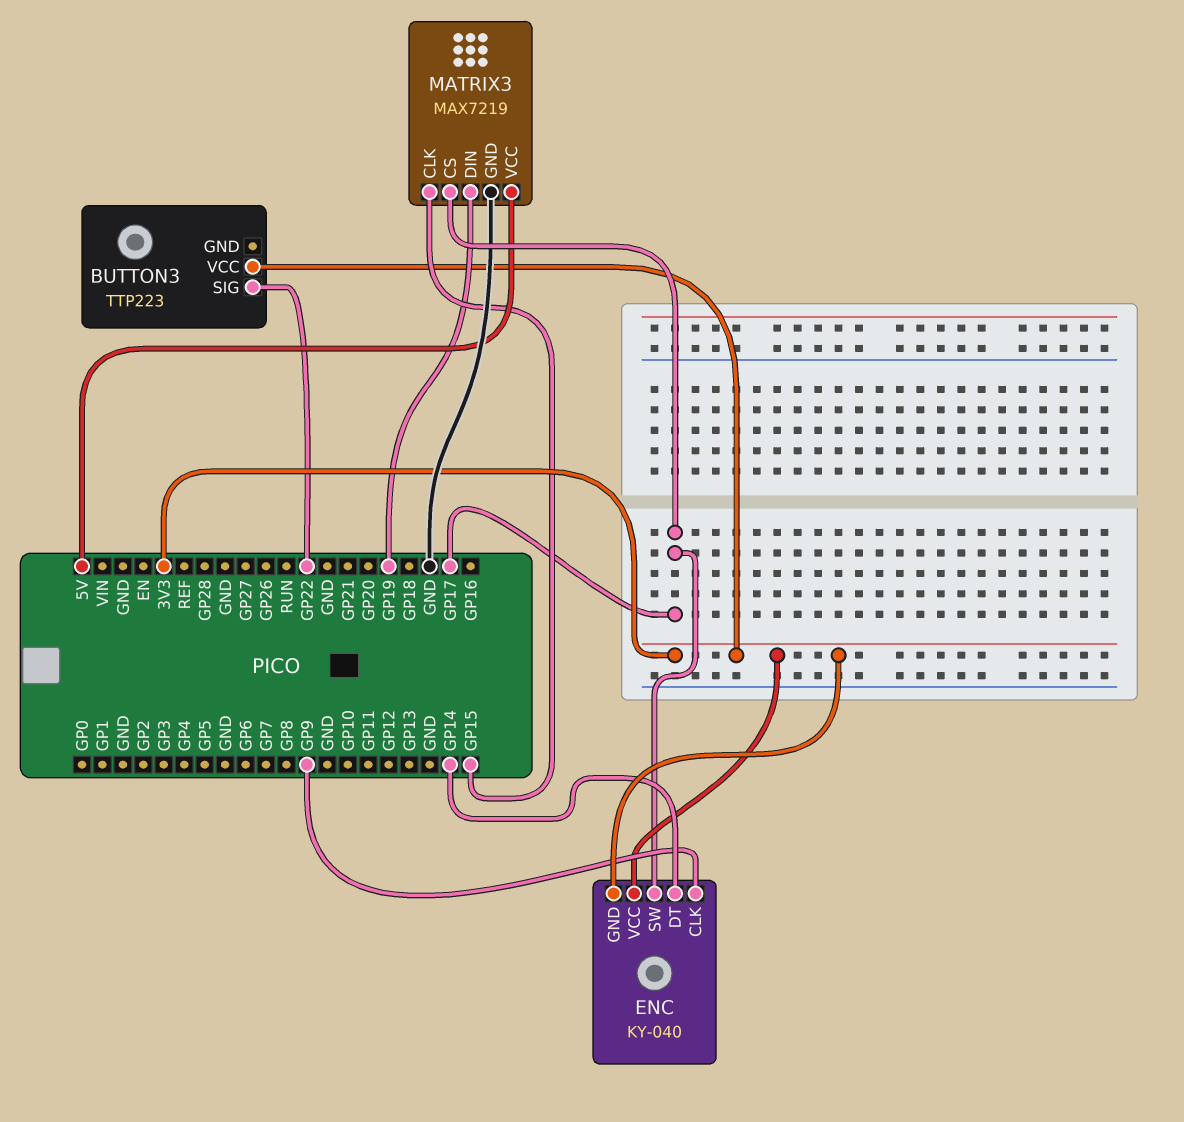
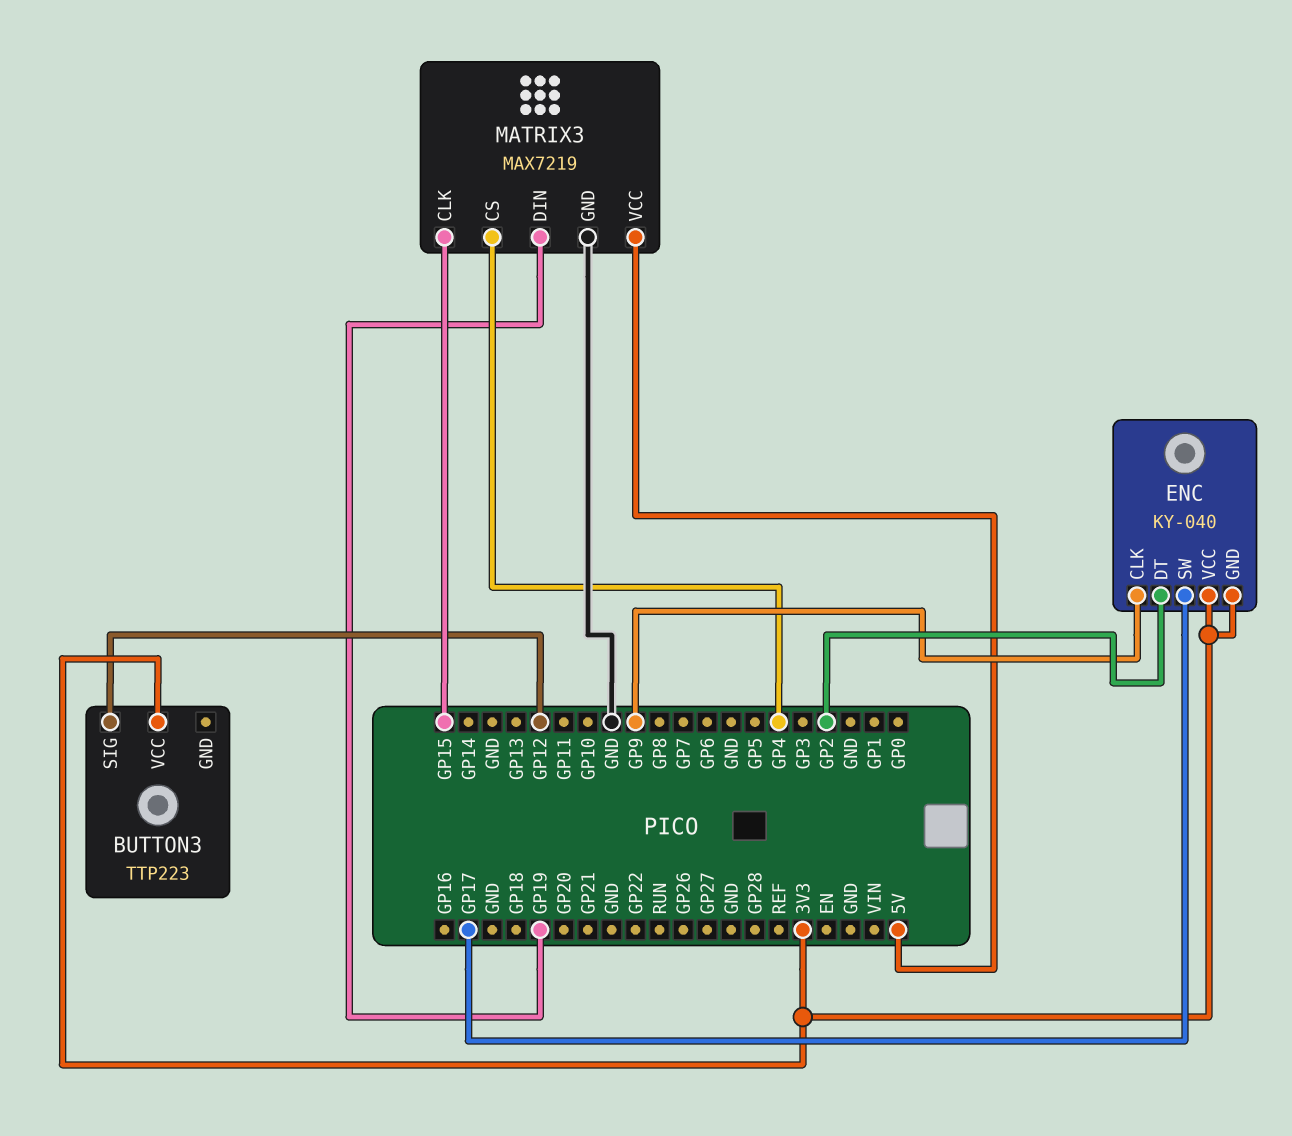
BUTTON3 pin SIG: GP22 -> GP12
ENC pin DT: GP14 -> GP2
MATRIX3 pin CS: GP17 -> GP4

